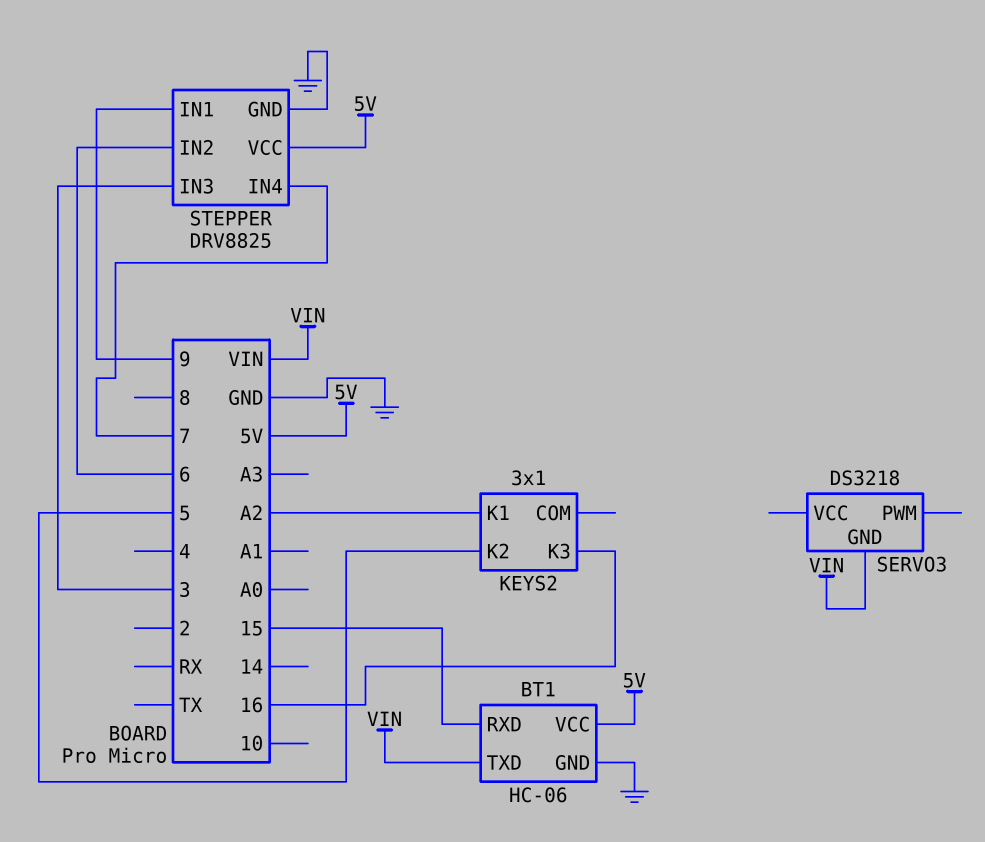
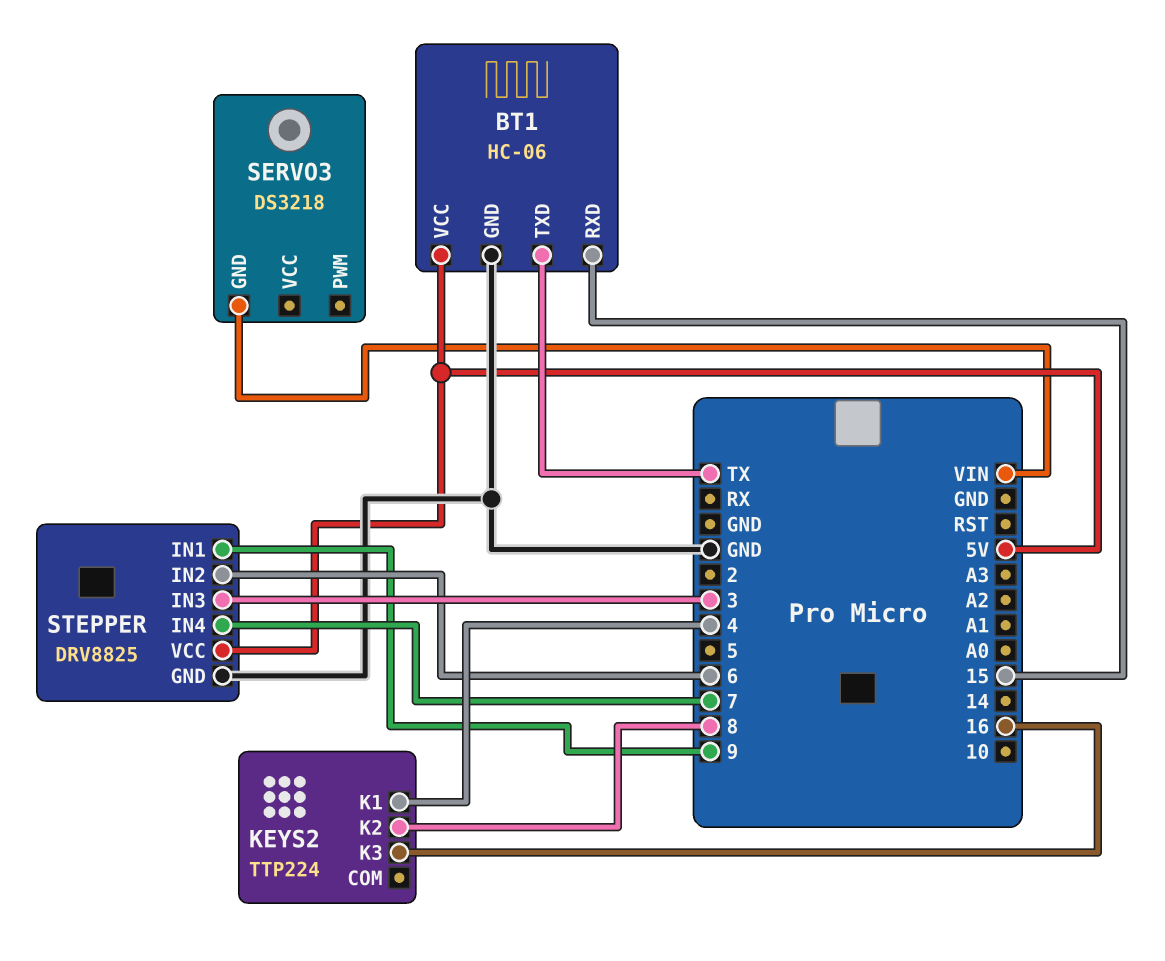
BT1 pin TXD: VIN -> TX
KEYS2: 3x1 -> TTP224
KEYS2 pin K1: A2 -> 4
KEYS2 pin K2: 5 -> 8

